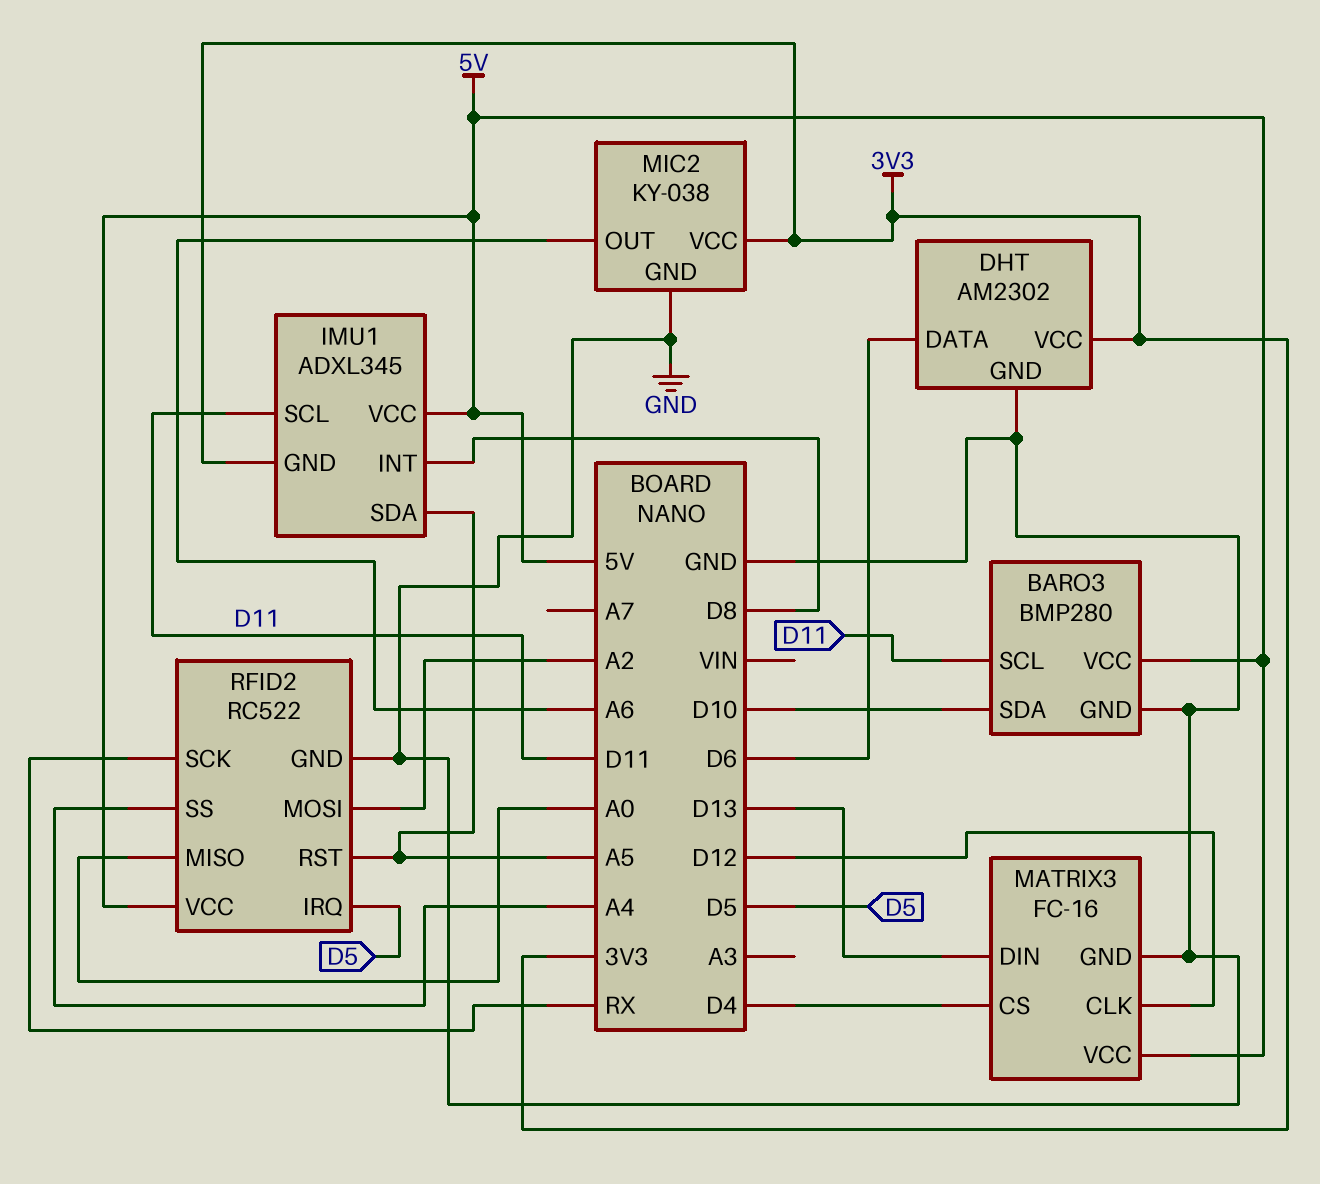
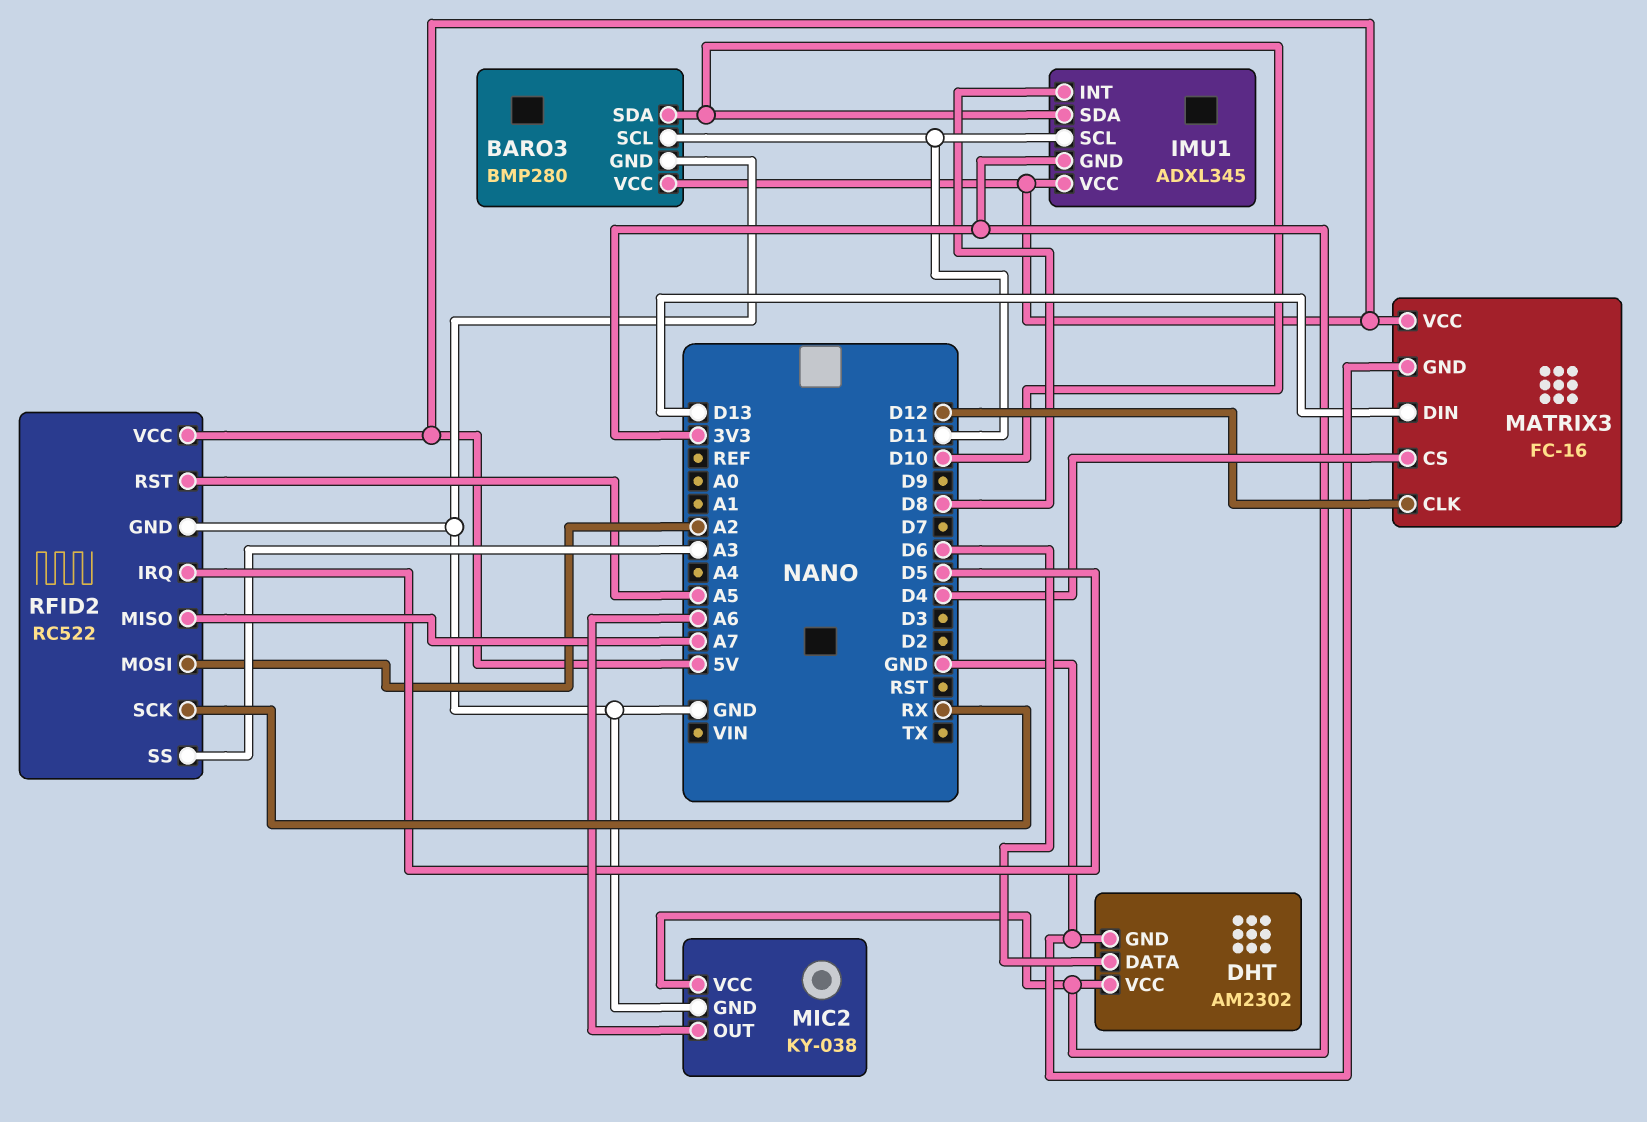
IMU1 pin SDA: A5 -> D10
RFID2 pin MISO: A0 -> A7
RFID2 pin SS: A4 -> A3

